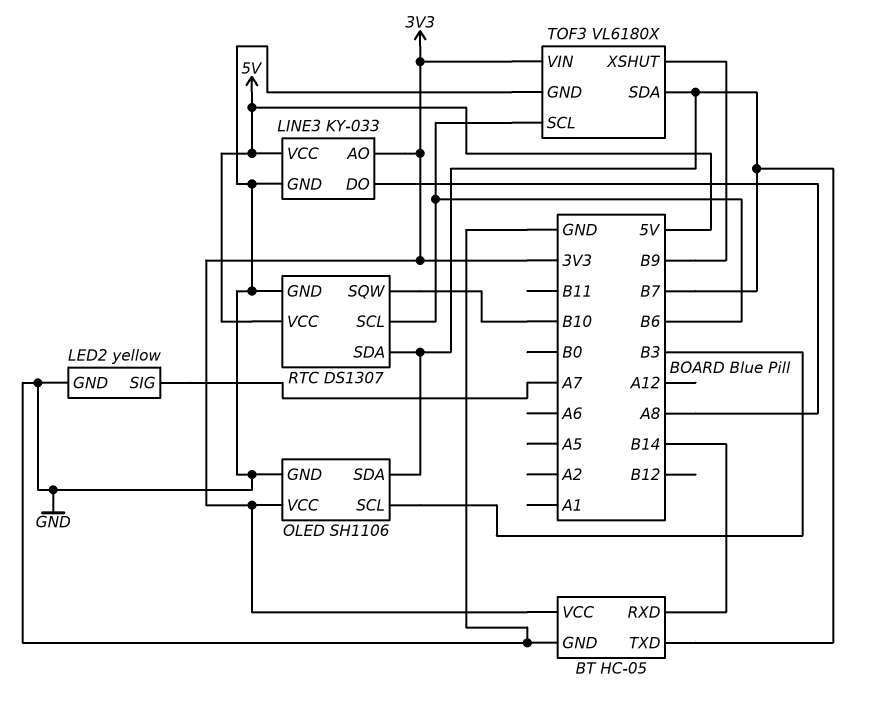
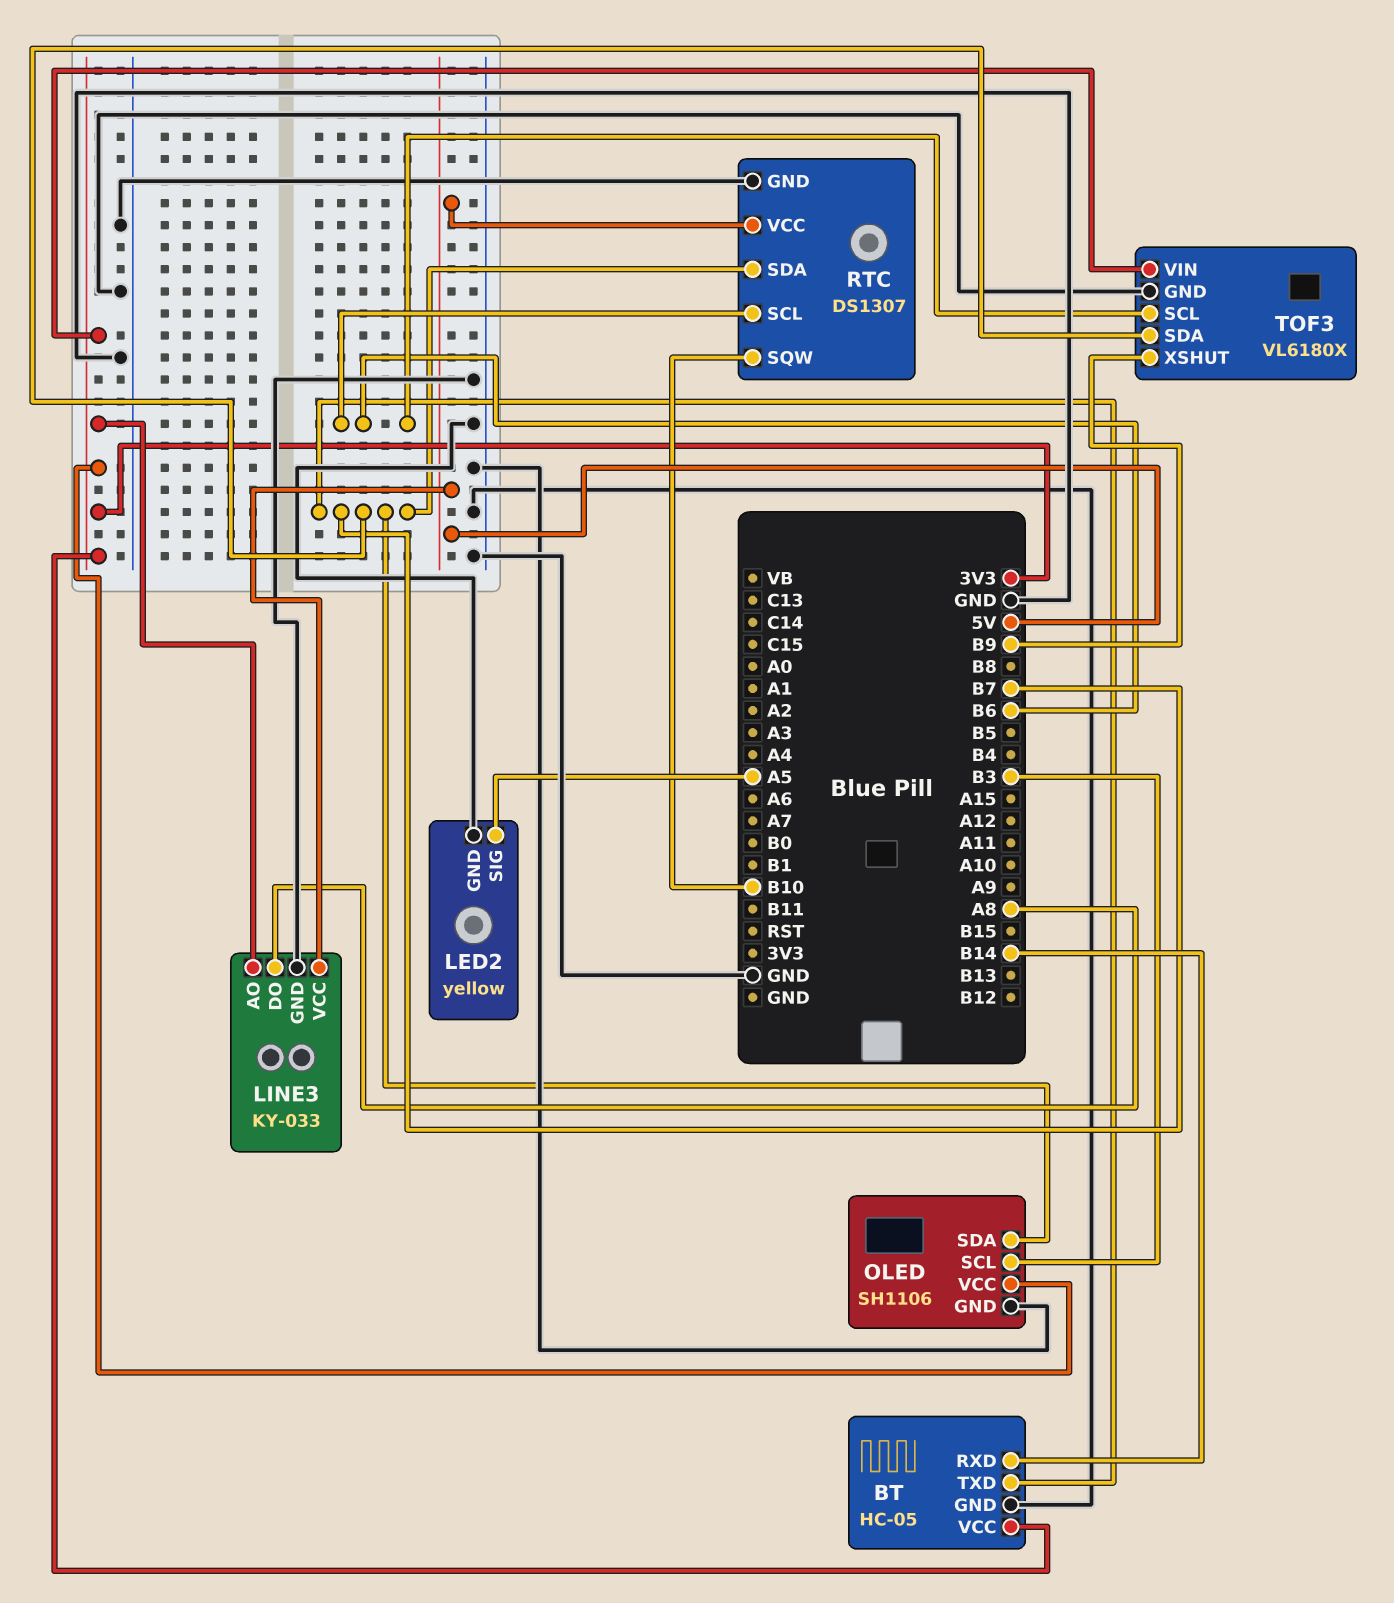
LED2 pin SIG: A7 -> A5

